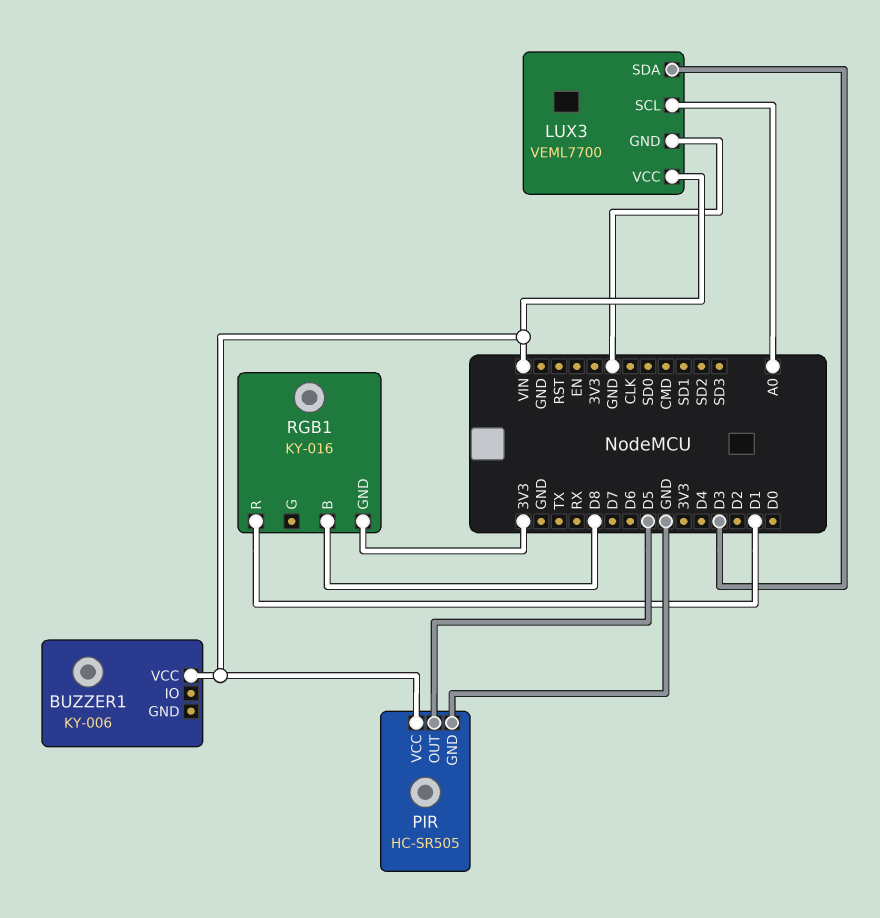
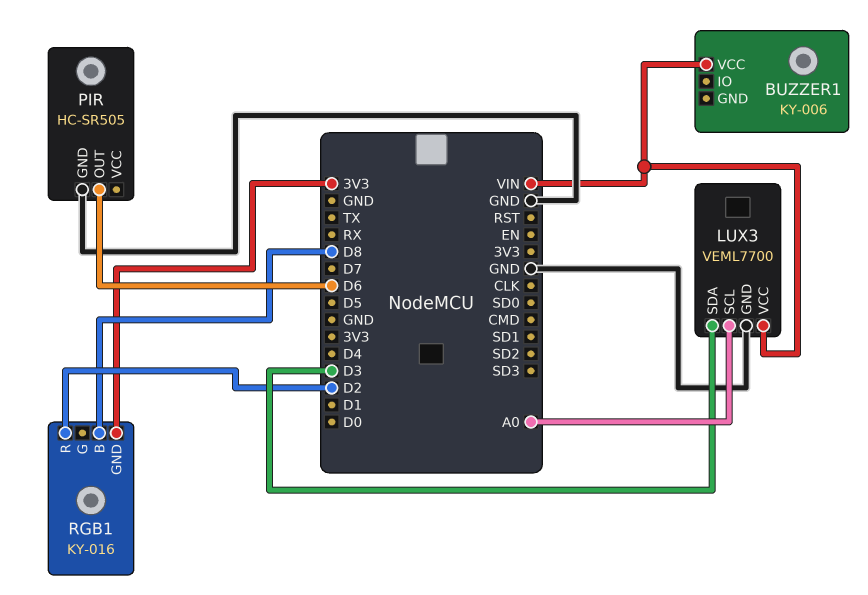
PIR pin OUT: D5 -> D6
PIR pin VCC: VIN -> none
RGB1 pin R: D1 -> D2

